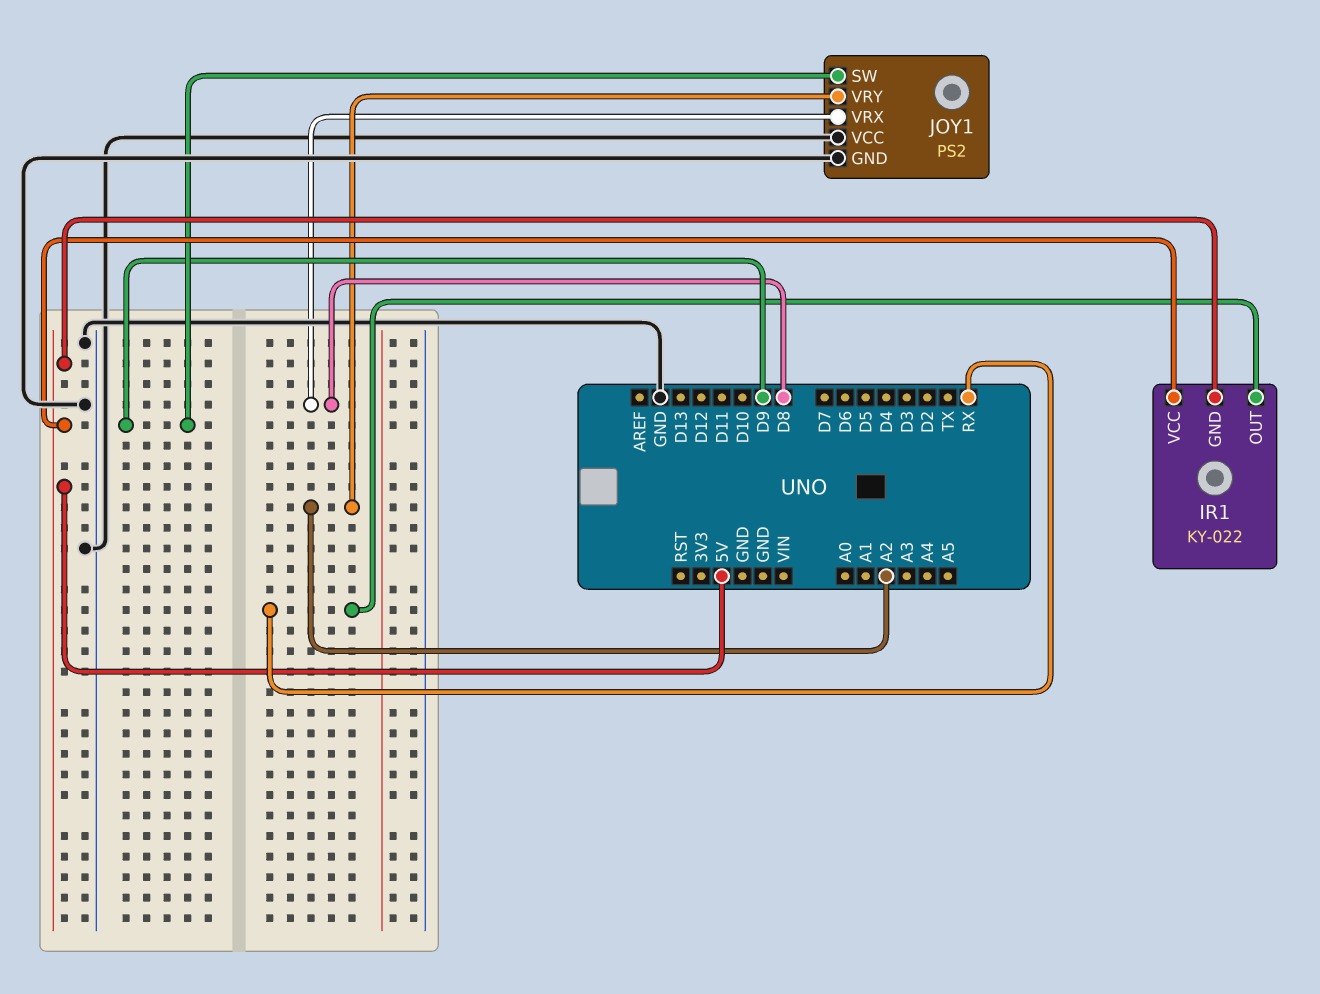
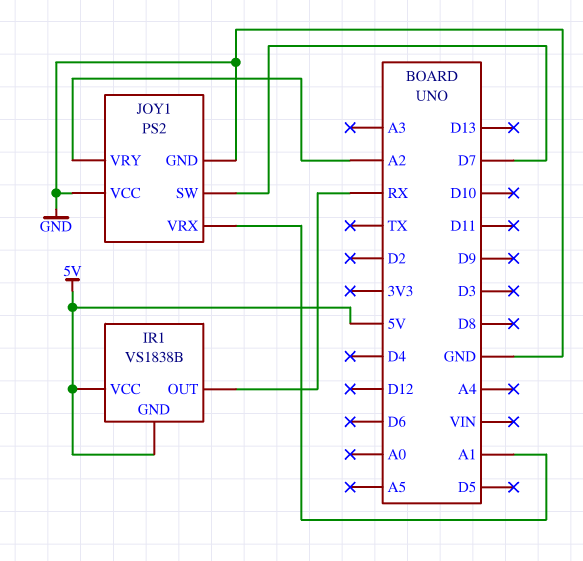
IR1: KY-022 -> VS1838B
JOY1 pin SW: D9 -> D7
JOY1 pin VRX: D8 -> A1

